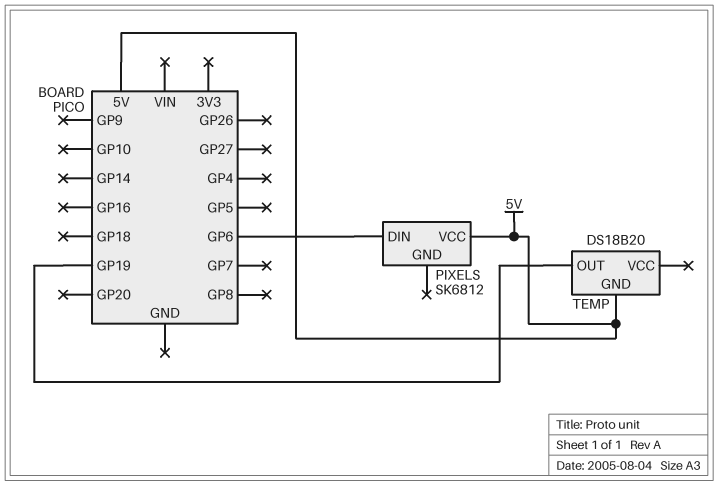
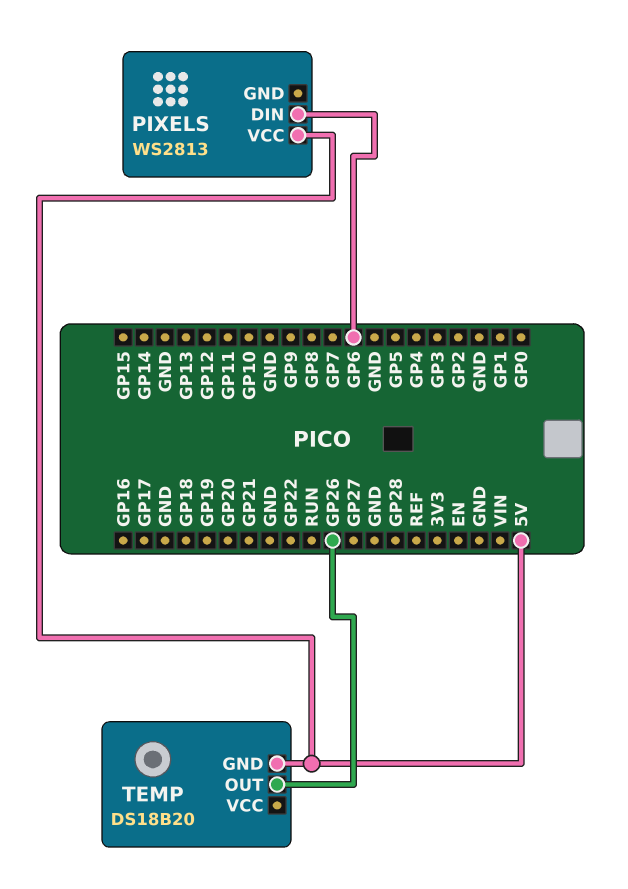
PIXELS: SK6812 -> WS2813
TEMP pin OUT: GP19 -> GP26

